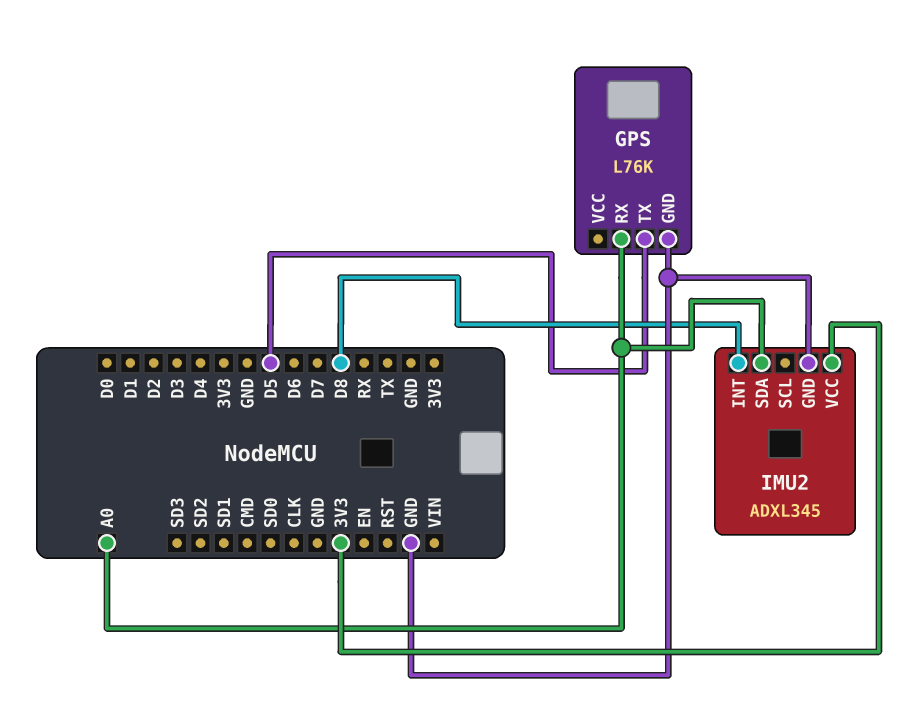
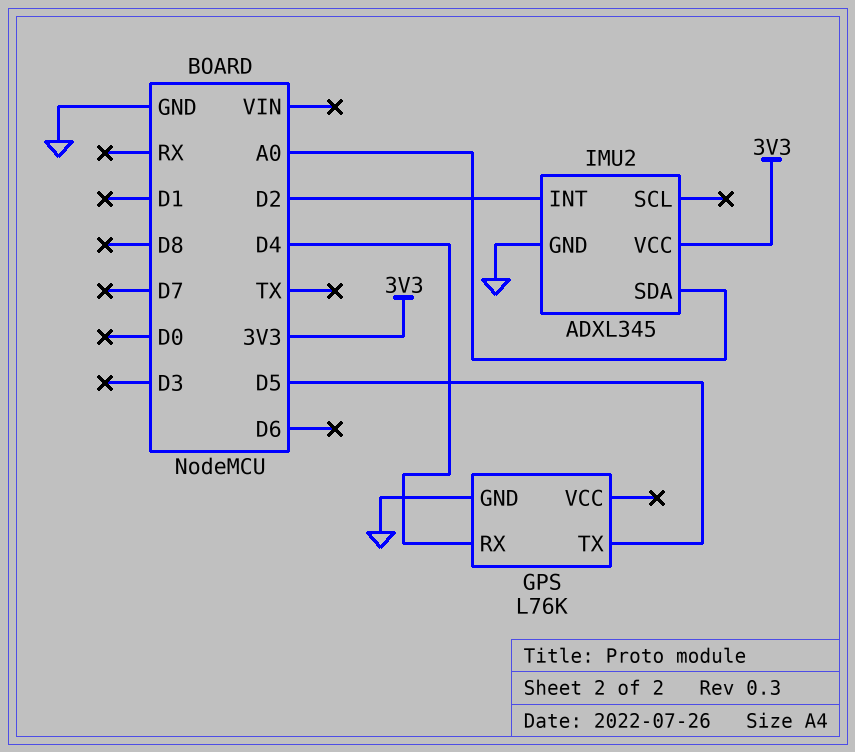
GPS pin RX: A0 -> D4
IMU2 pin INT: D8 -> D2

